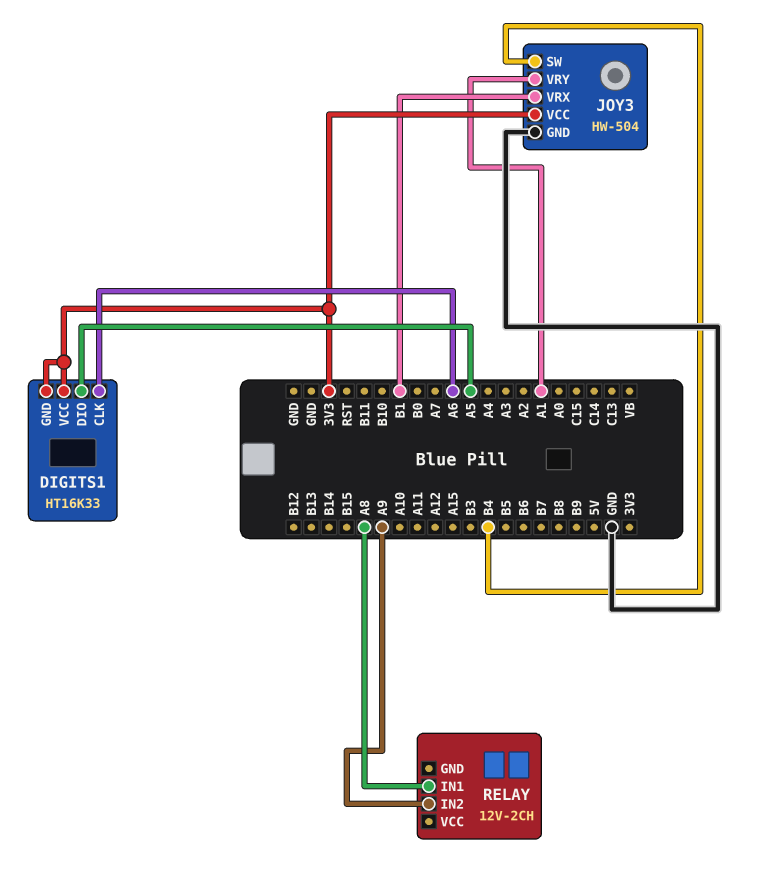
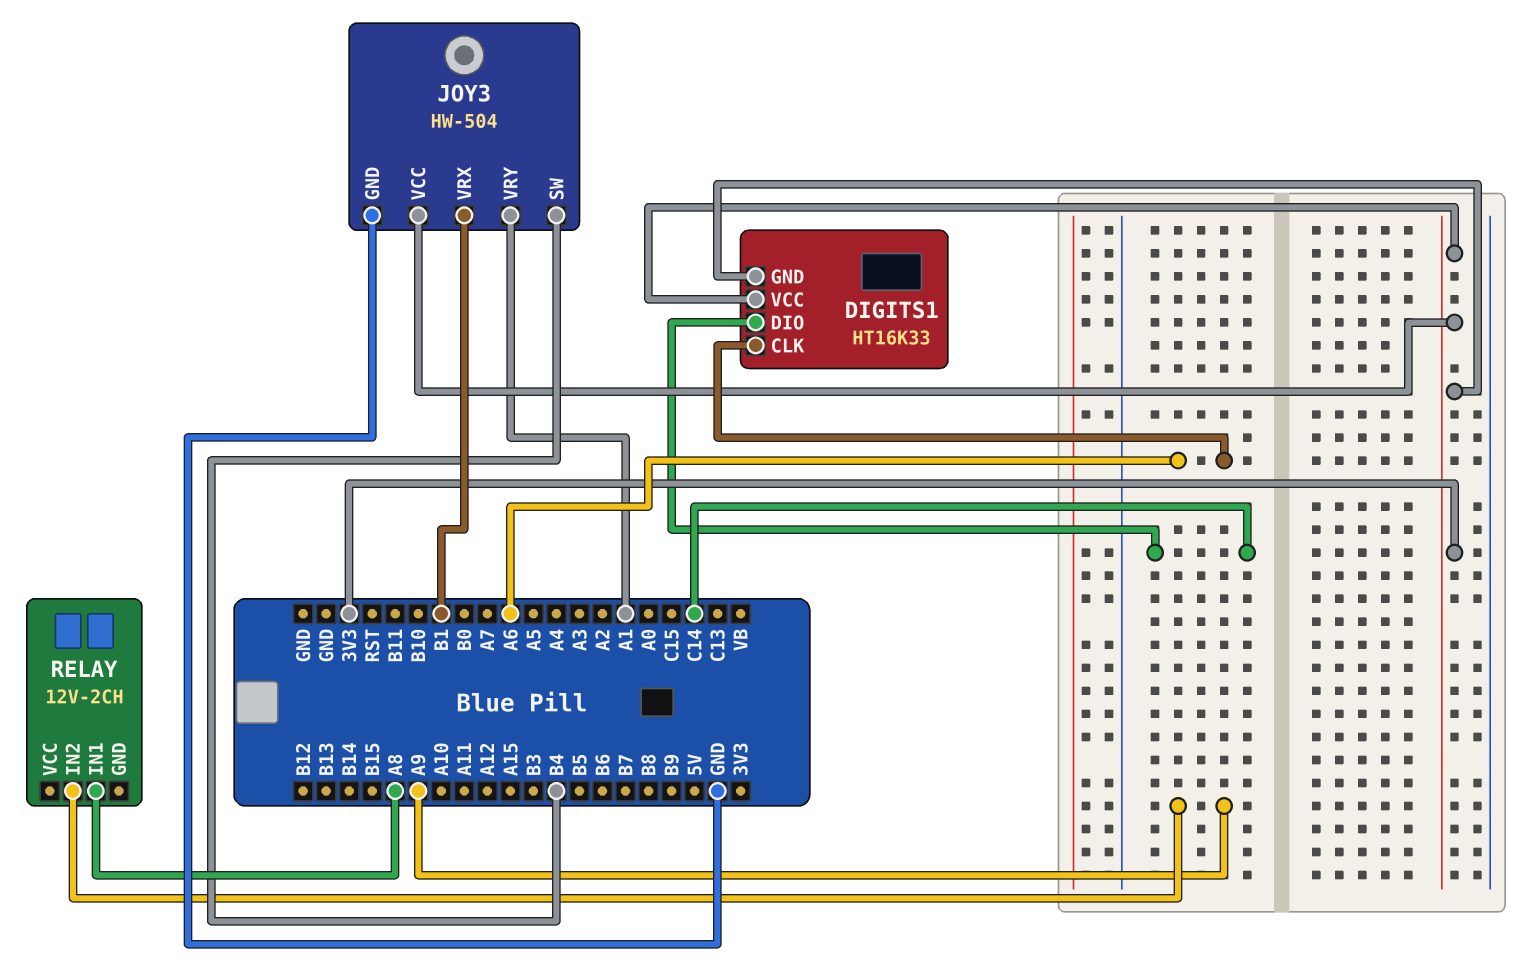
DIGITS1 pin DIO: A5 -> C14

